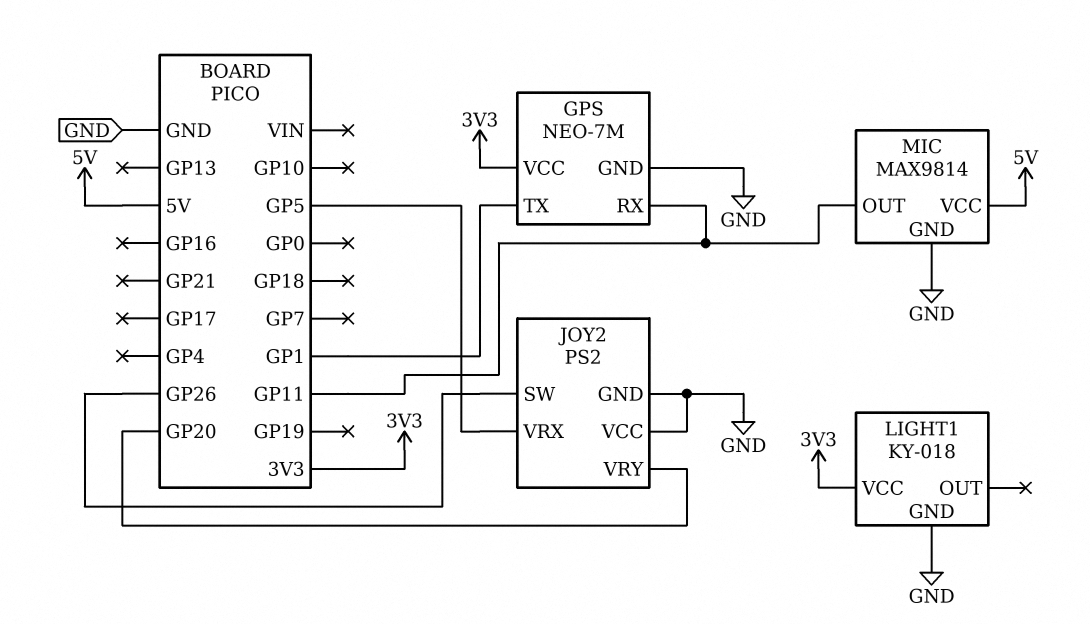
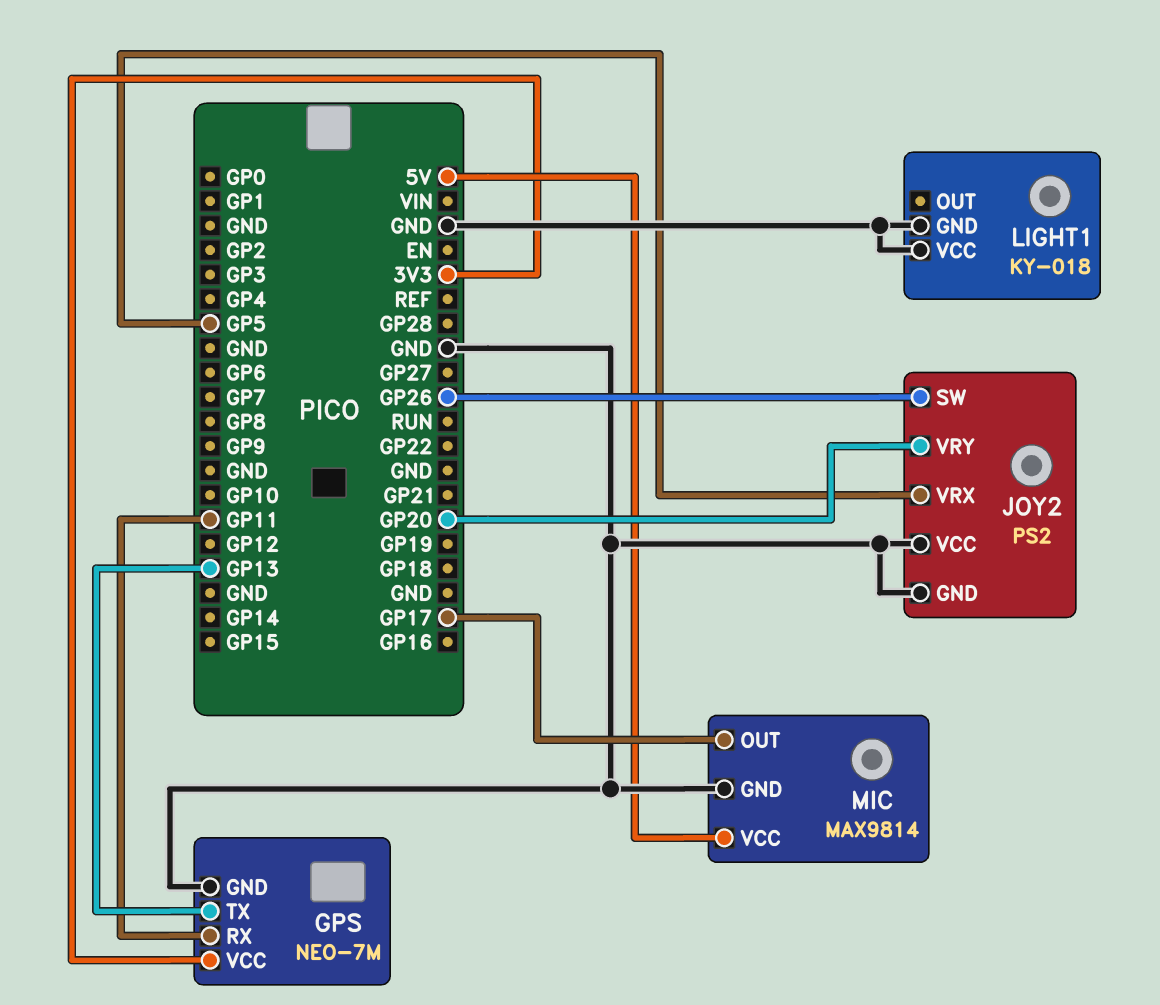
GPS pin TX: GP1 -> GP13
LIGHT1 pin VCC: 3V3 -> GND
MIC pin OUT: GP11 -> GP17

